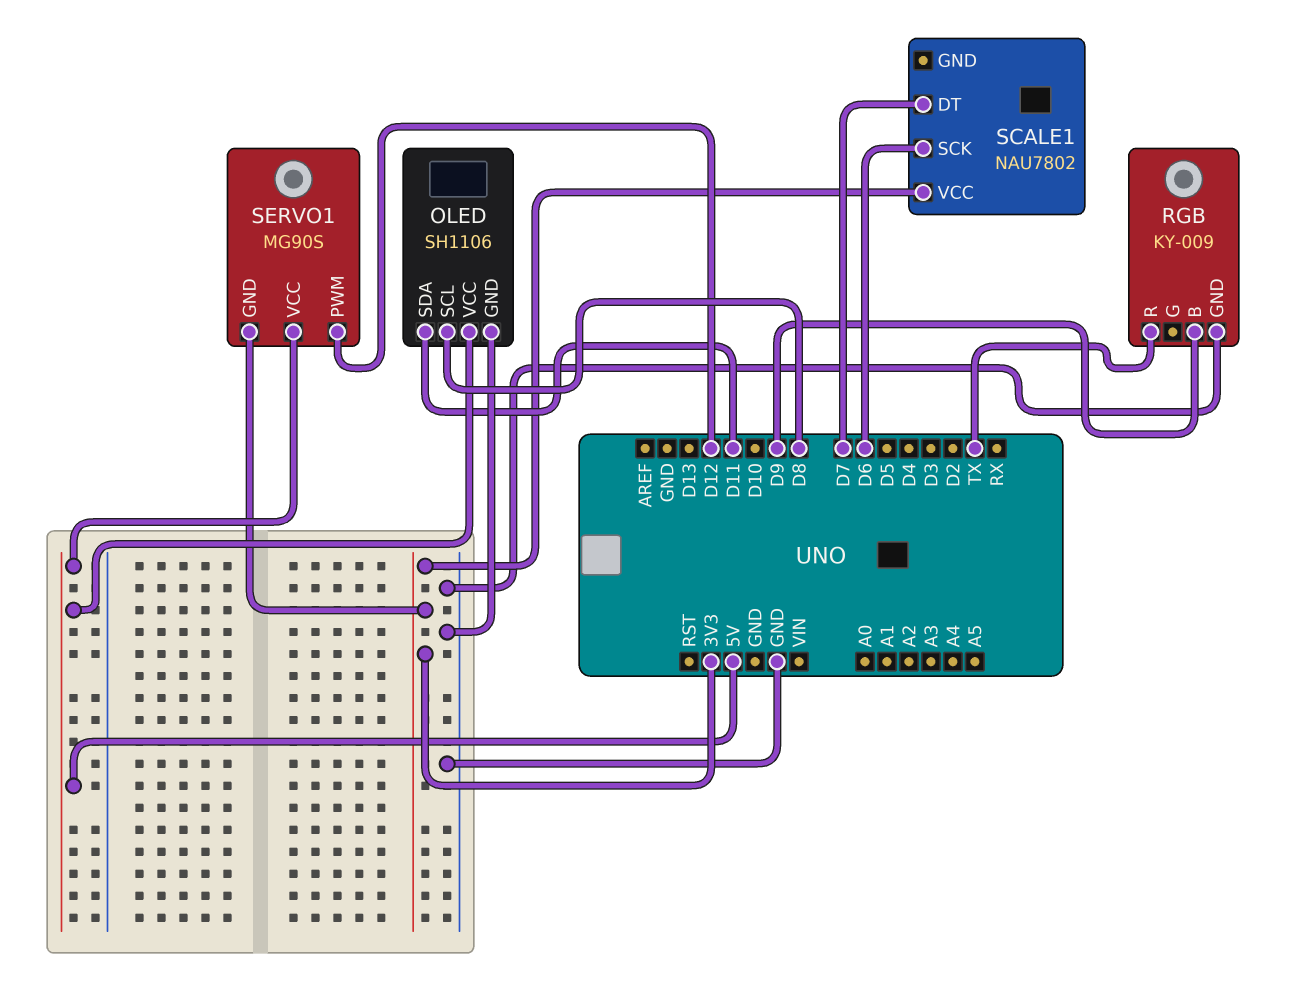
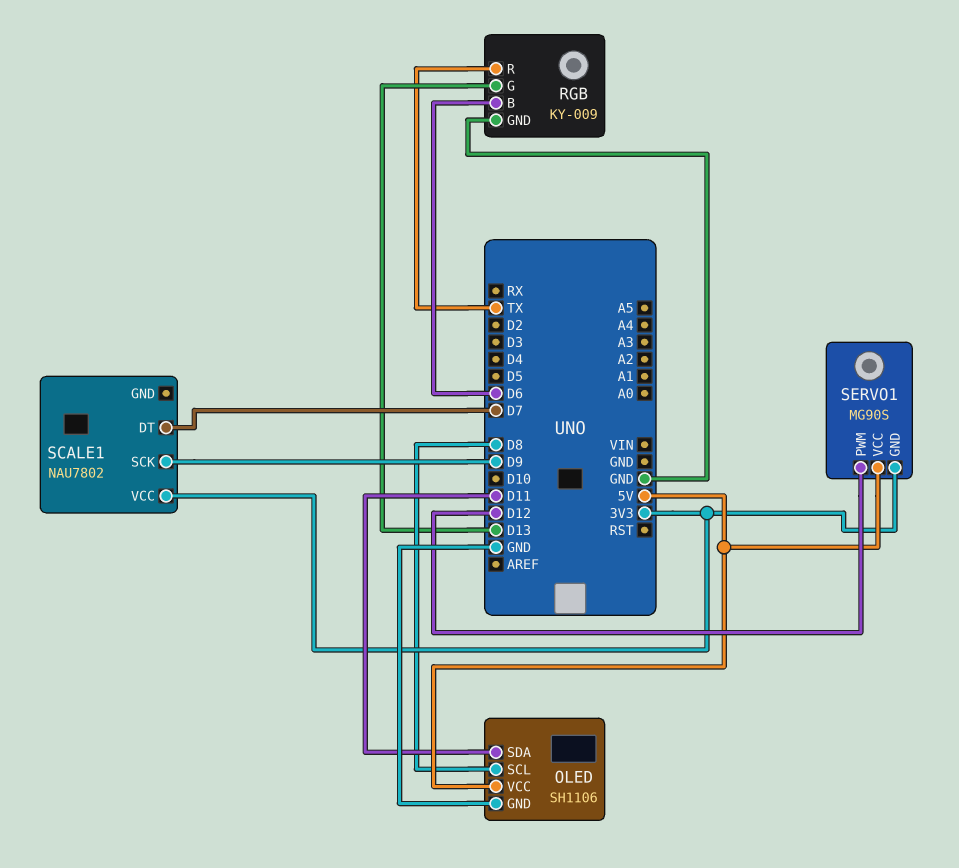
RGB pin B: D9 -> D6
RGB pin G: none -> D13
SCALE1 pin SCK: D6 -> D9

